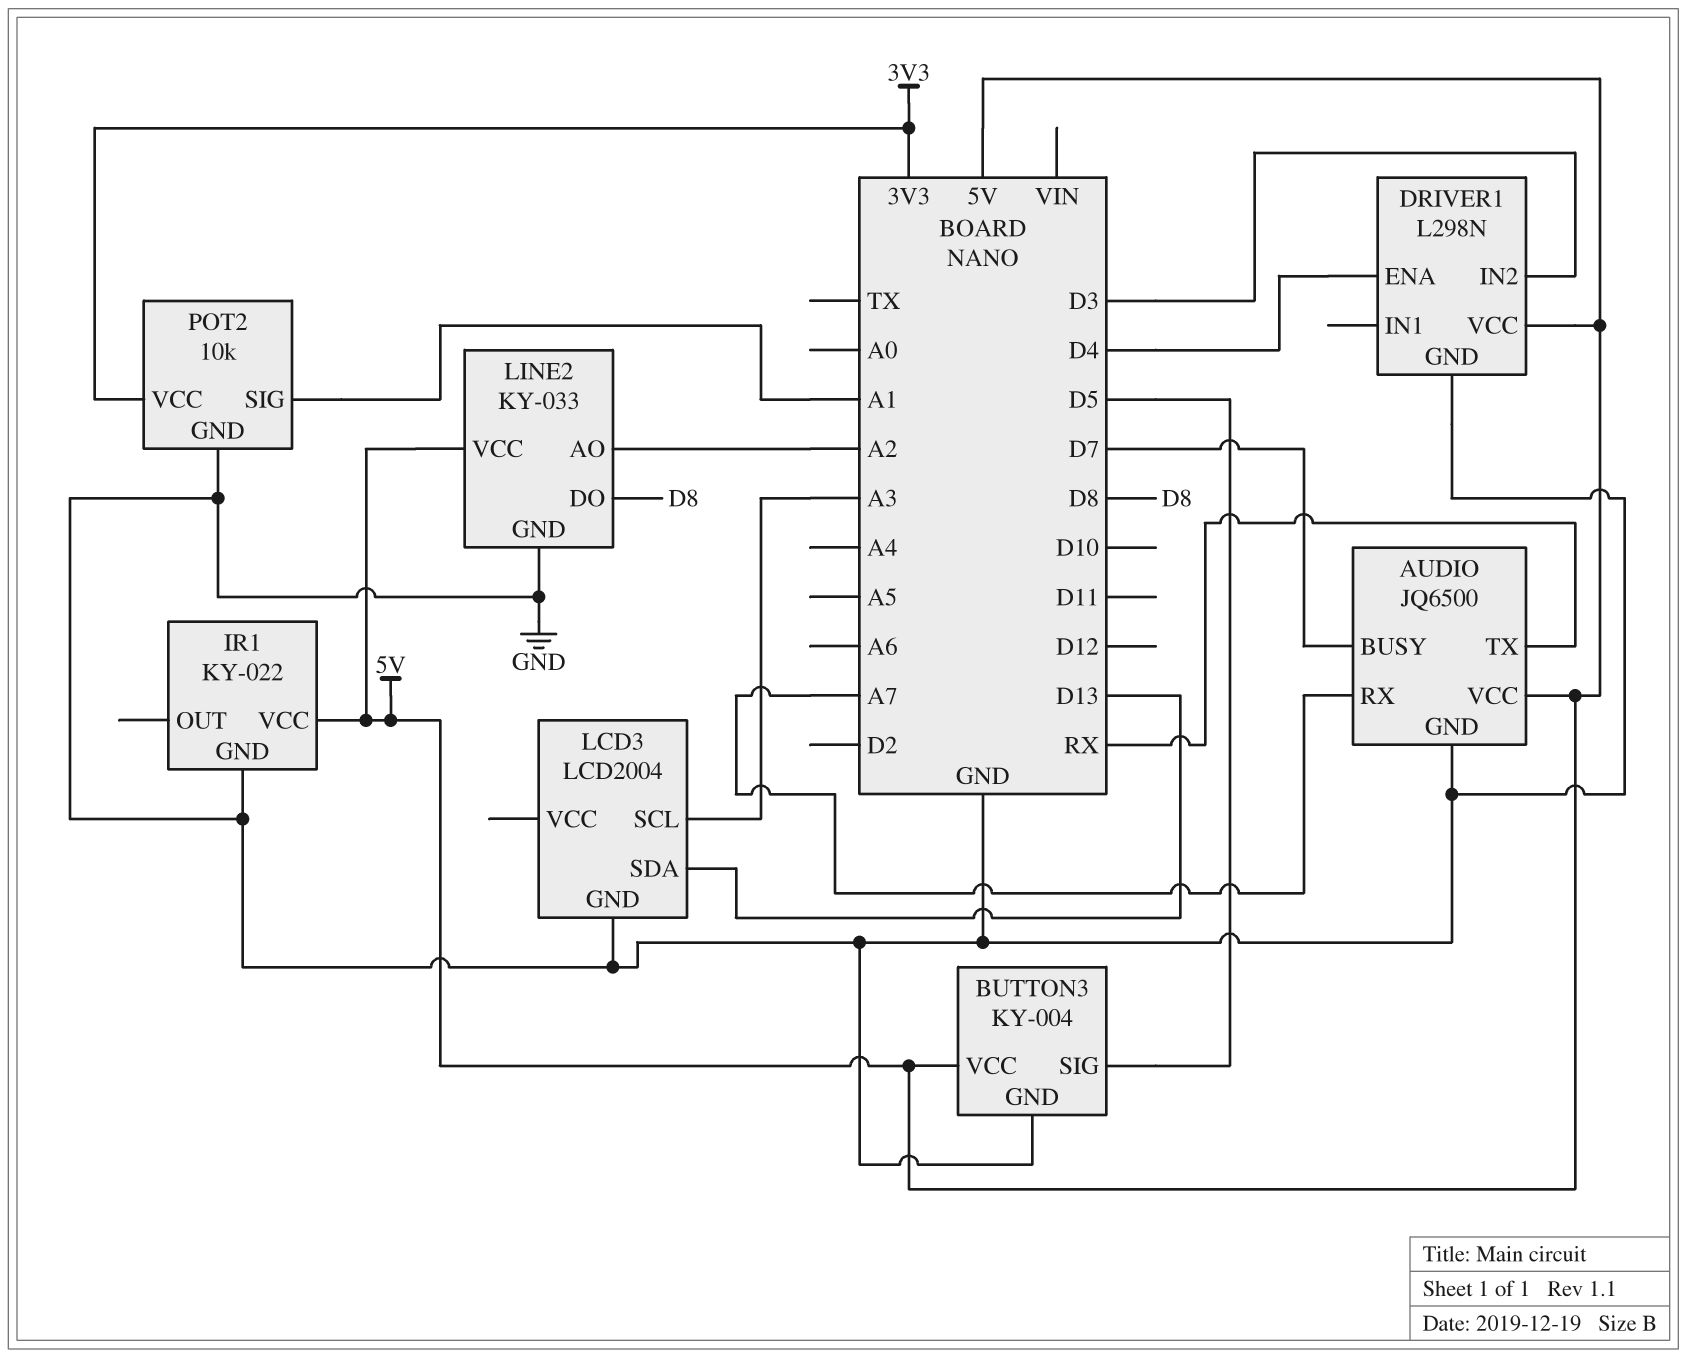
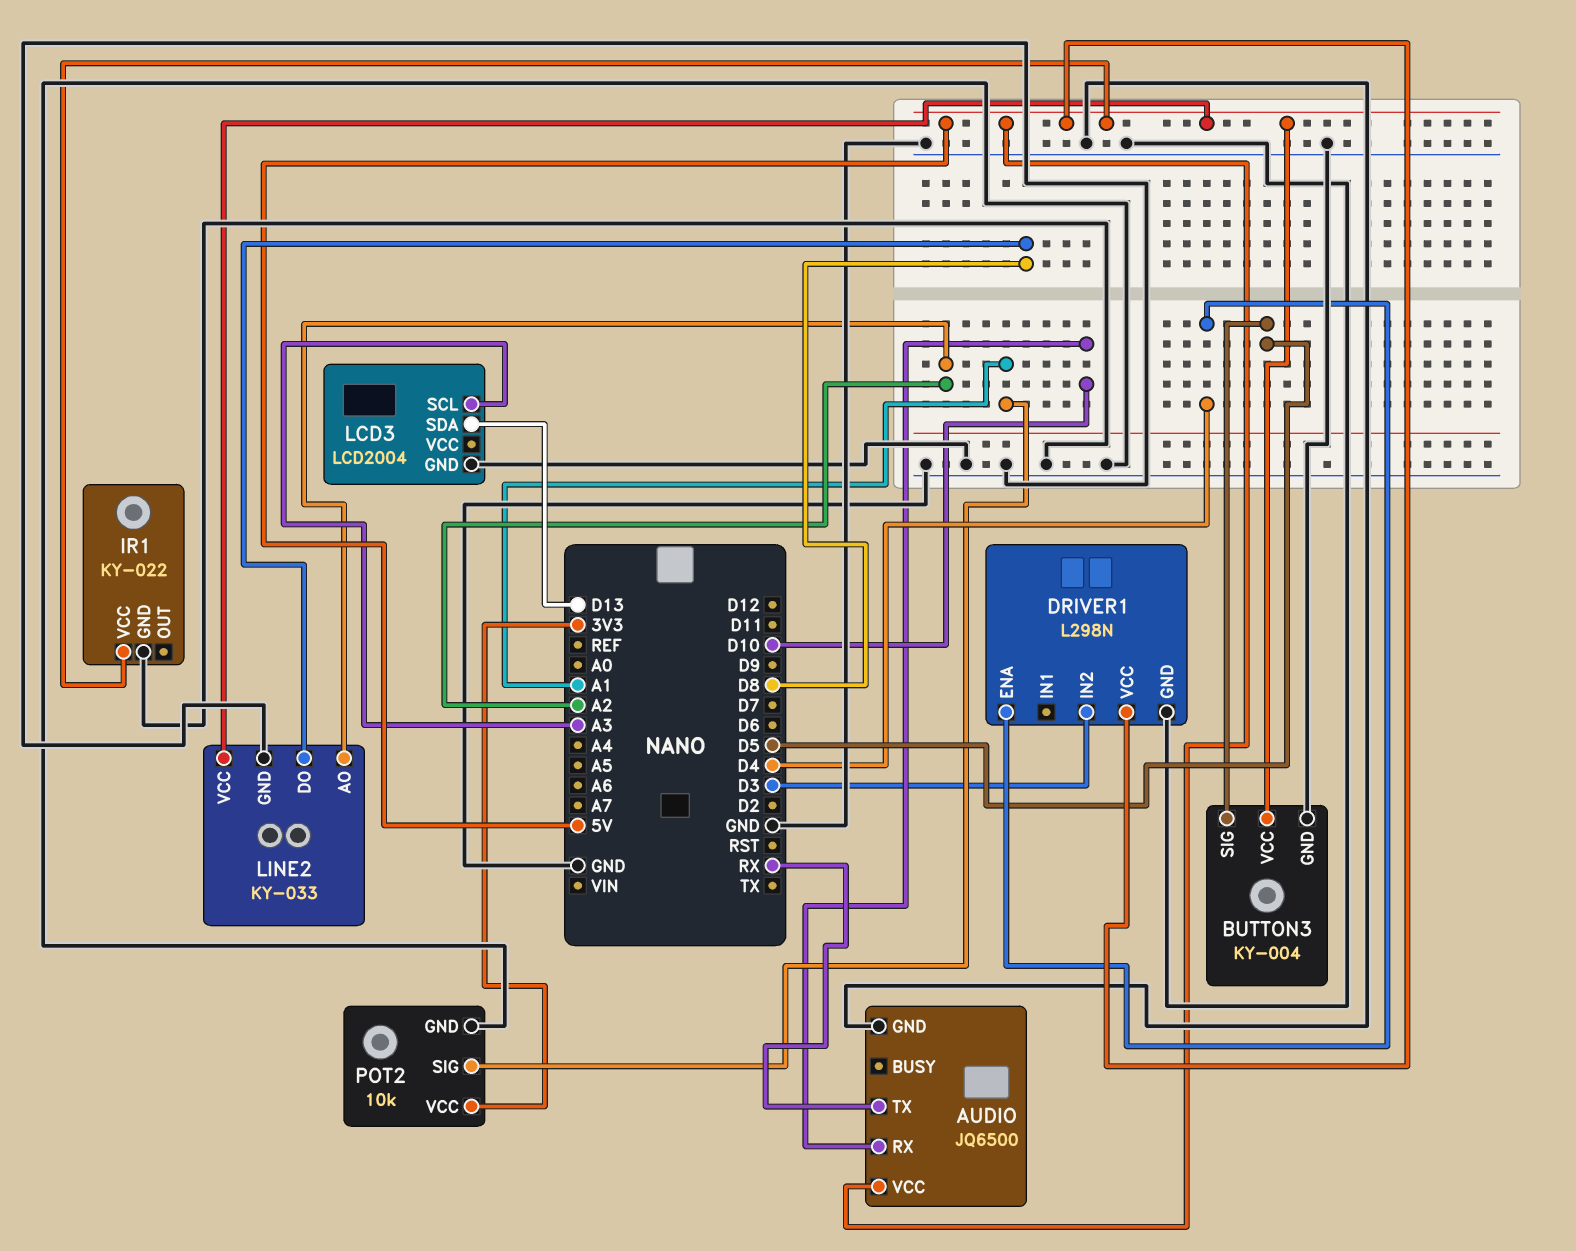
AUDIO pin BUSY: D7 -> none
AUDIO pin RX: A7 -> D10

